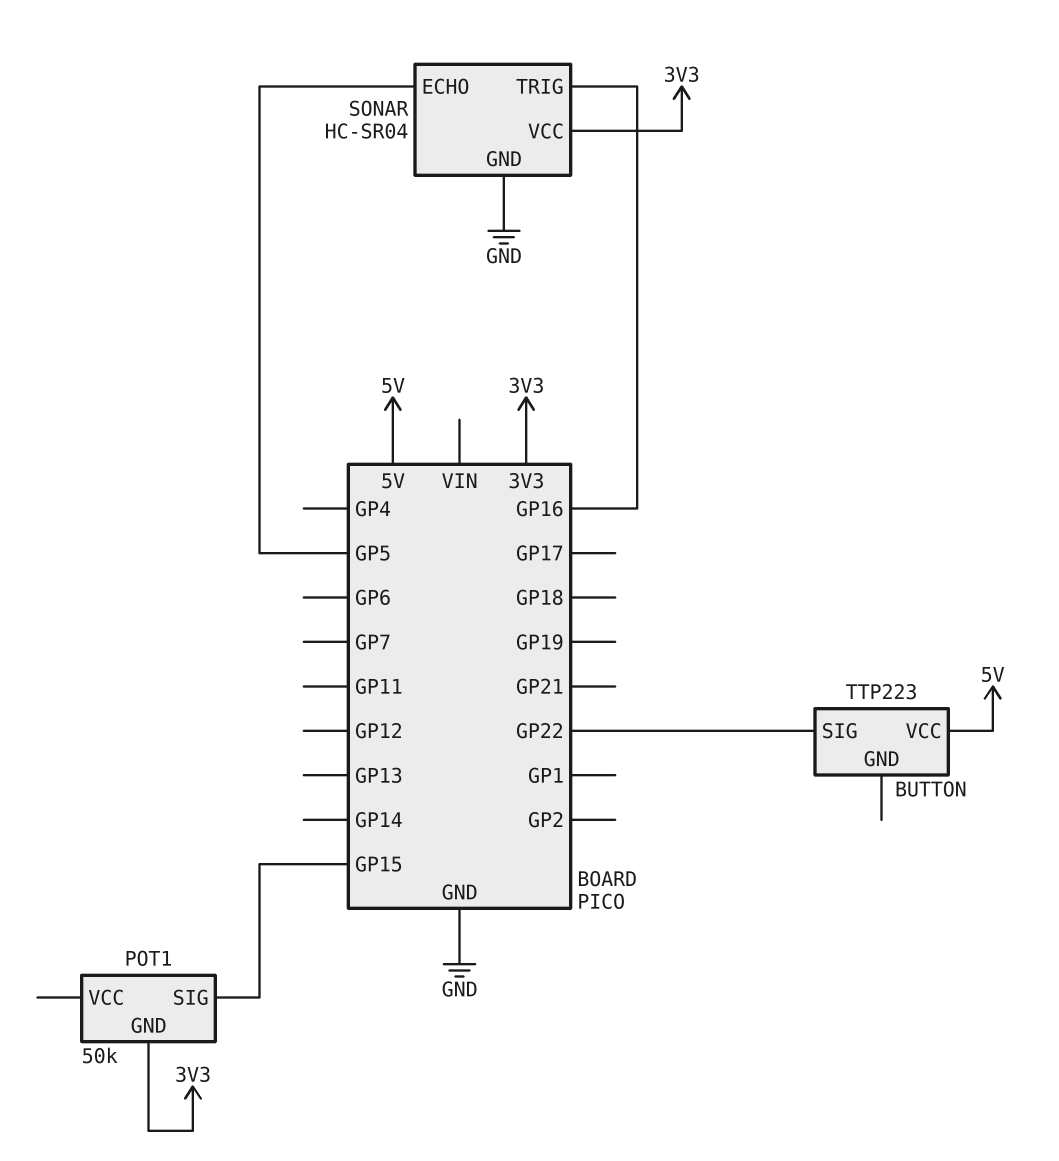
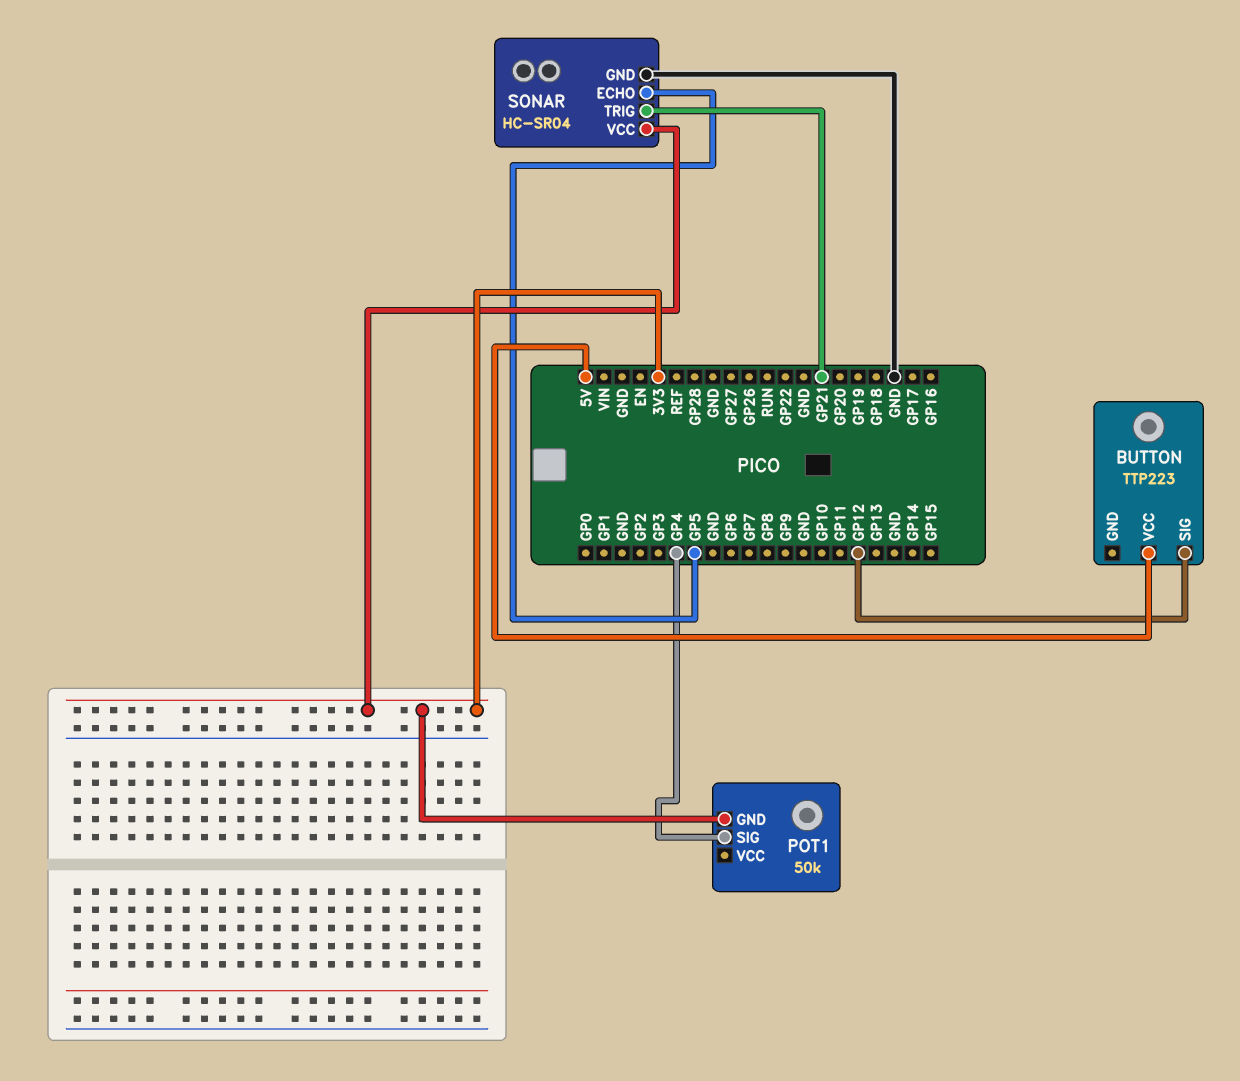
BUTTON pin SIG: GP22 -> GP12
POT1 pin SIG: GP15 -> GP4
SONAR pin TRIG: GP16 -> GP21

